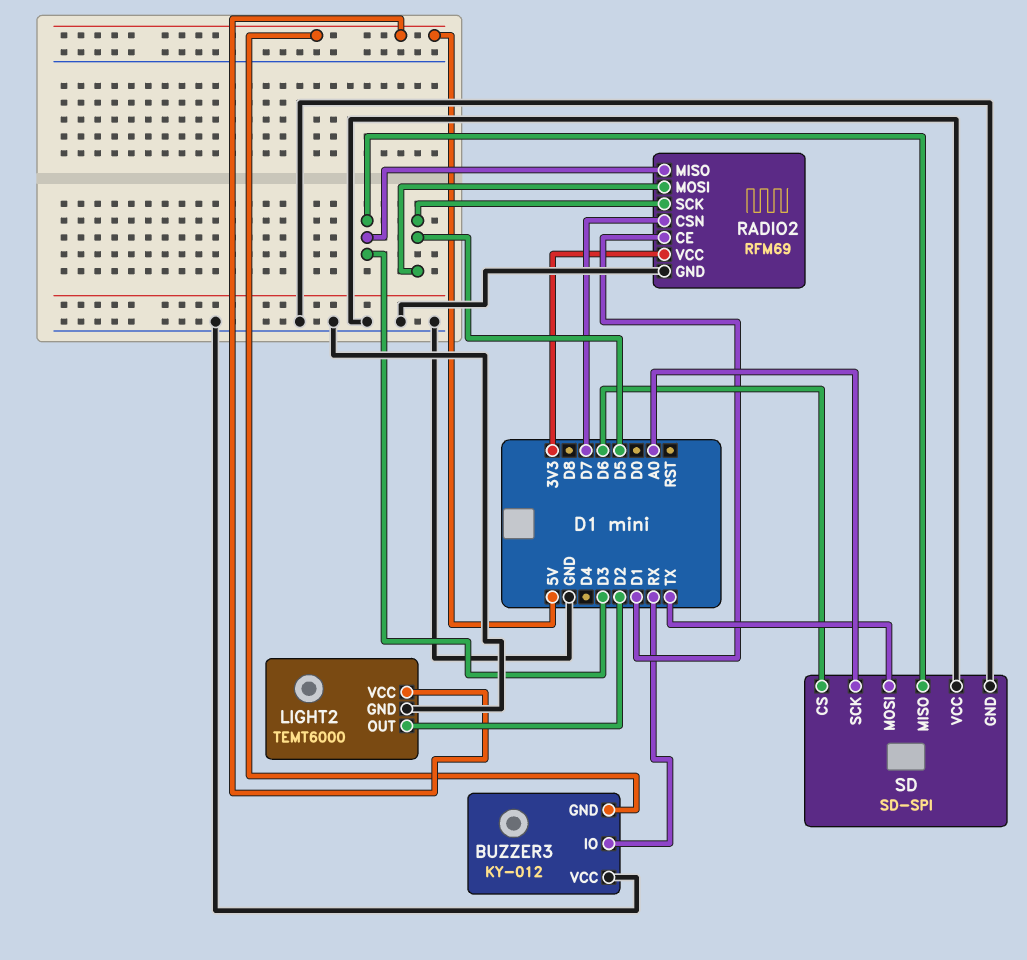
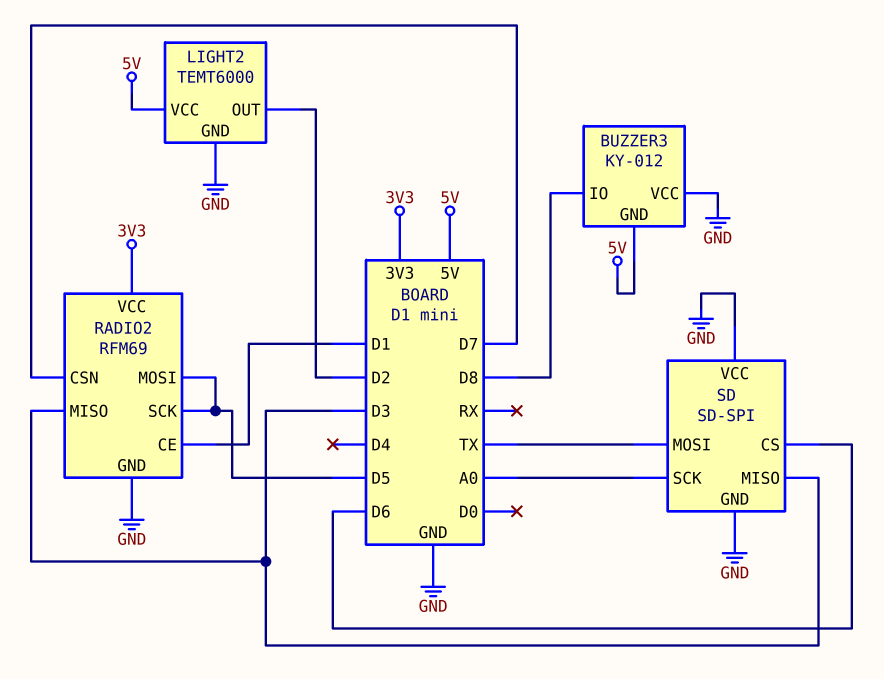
BUZZER3 pin IO: RX -> D8

